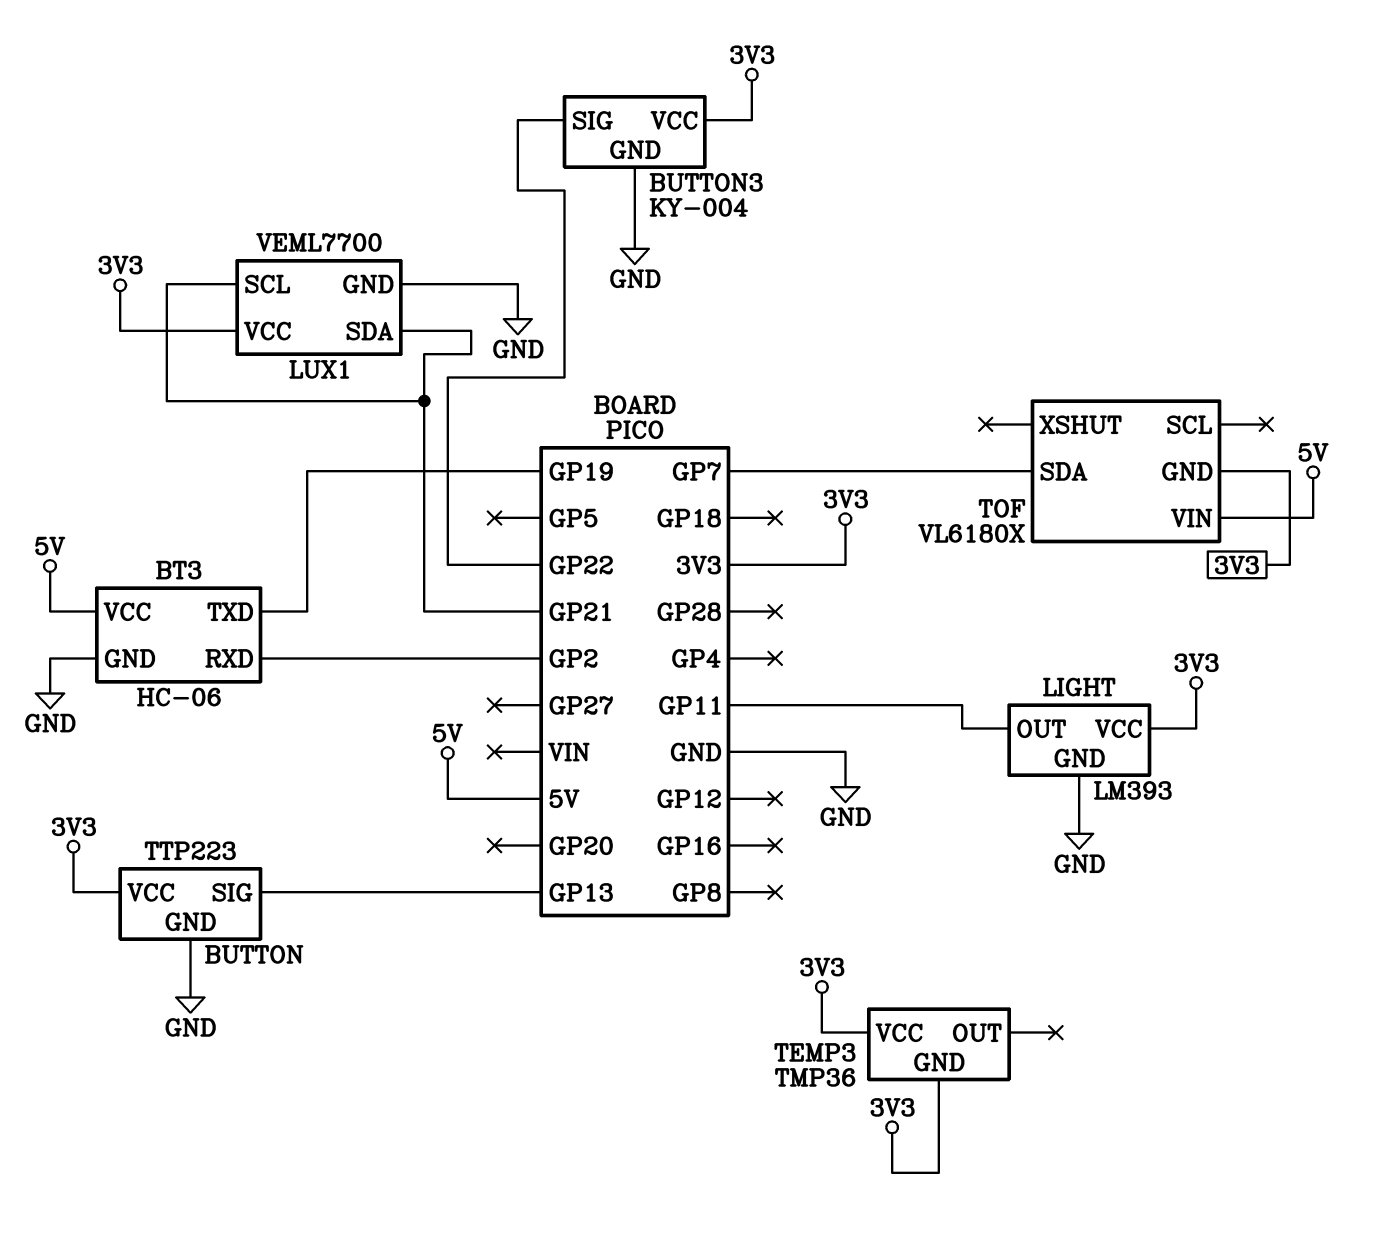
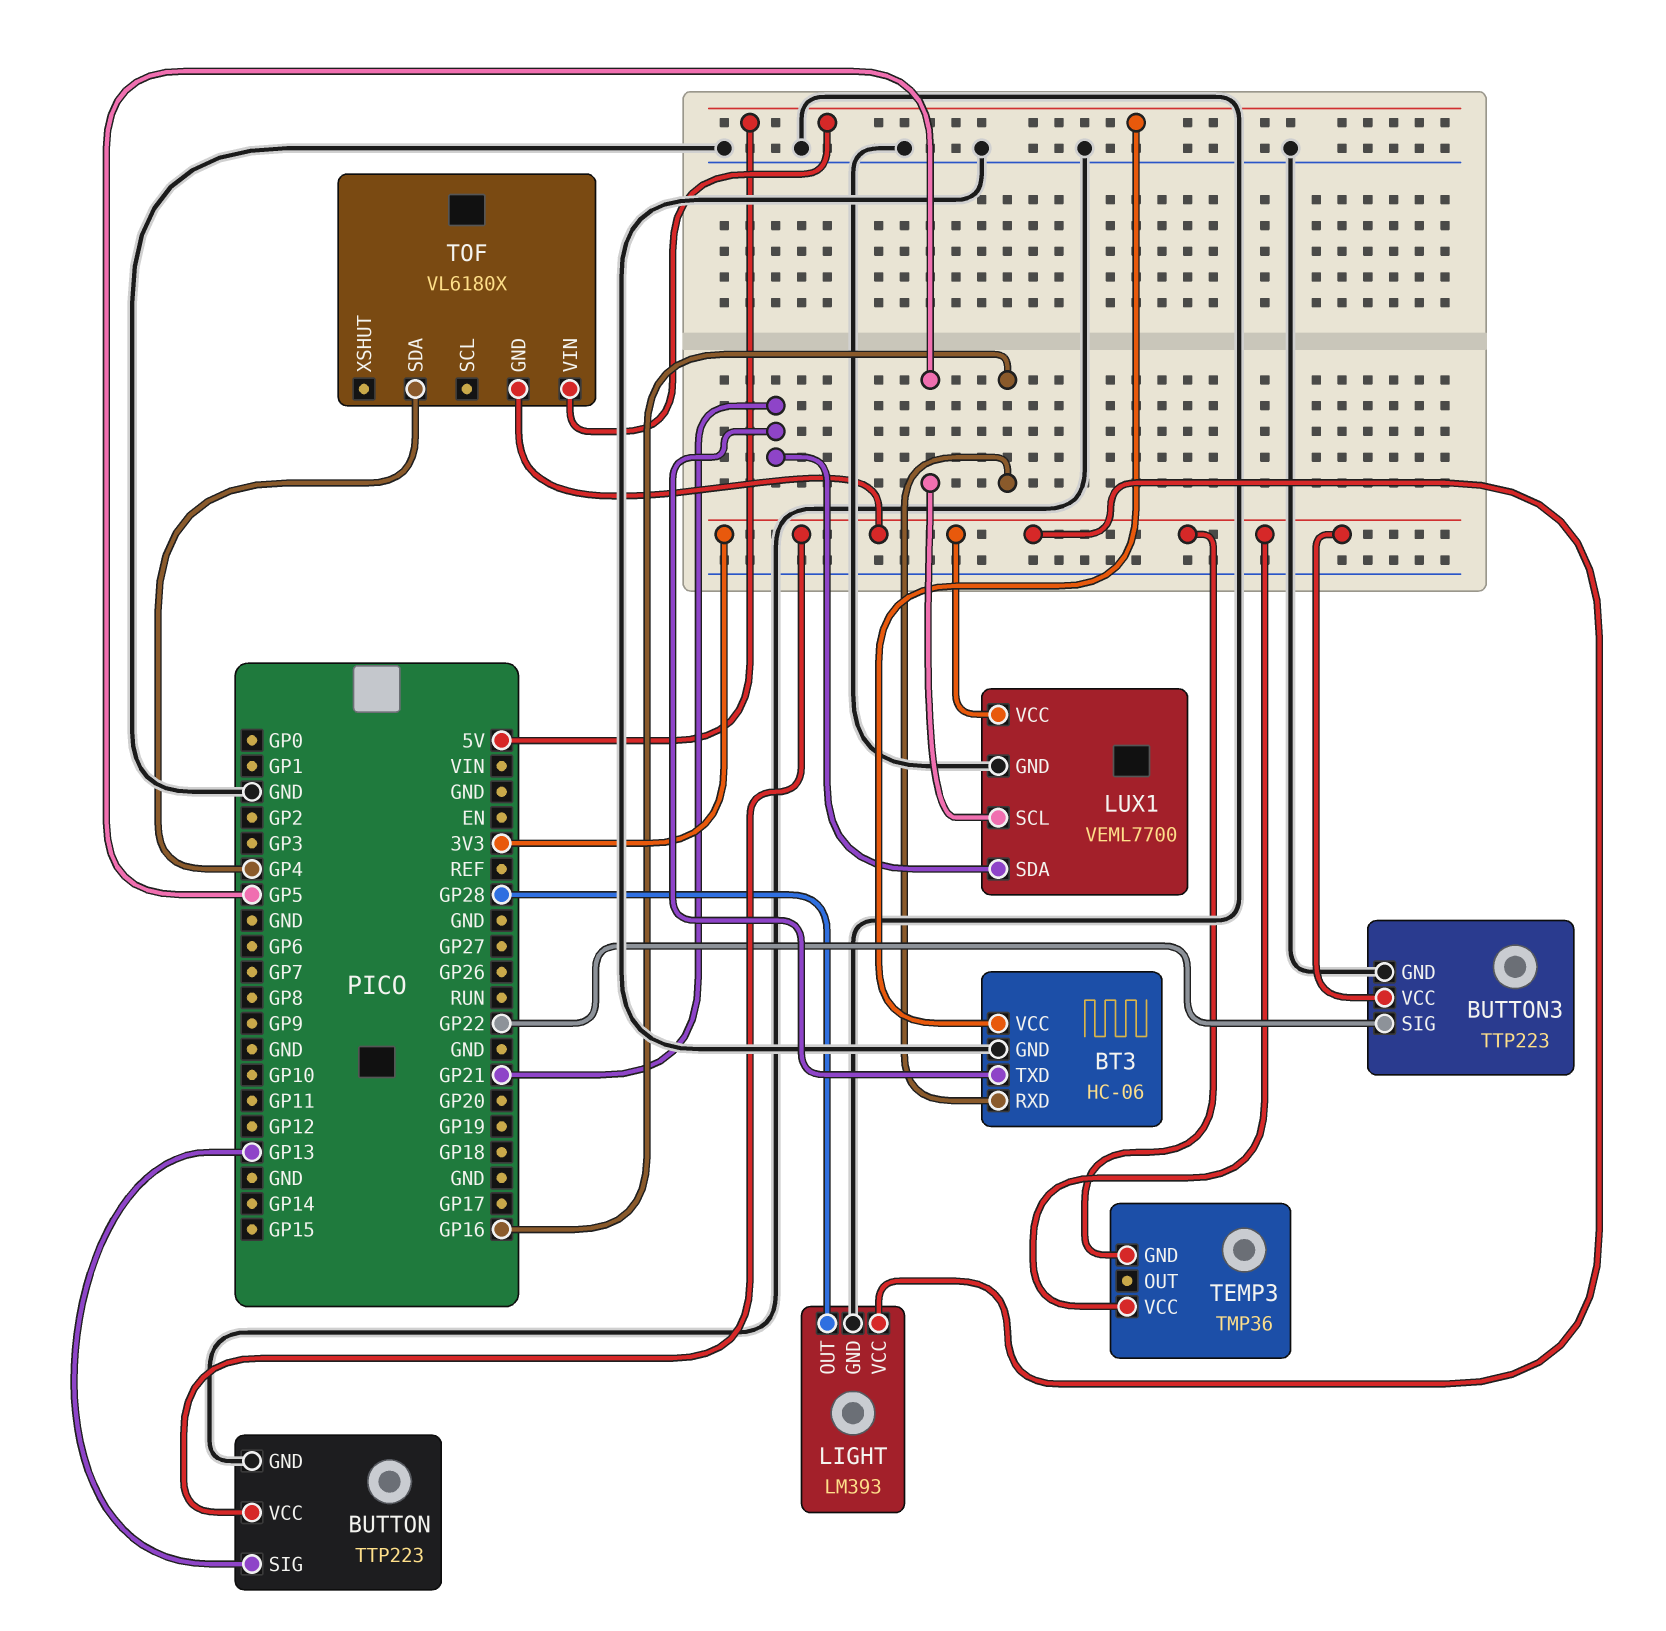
BT3 pin RXD: GP2 -> GP16
BT3 pin TXD: GP19 -> GP21
BUTTON3: KY-004 -> TTP223
LIGHT pin OUT: GP11 -> GP28
LUX1 pin SCL: GP21 -> GP5
TOF pin SDA: GP7 -> GP4

